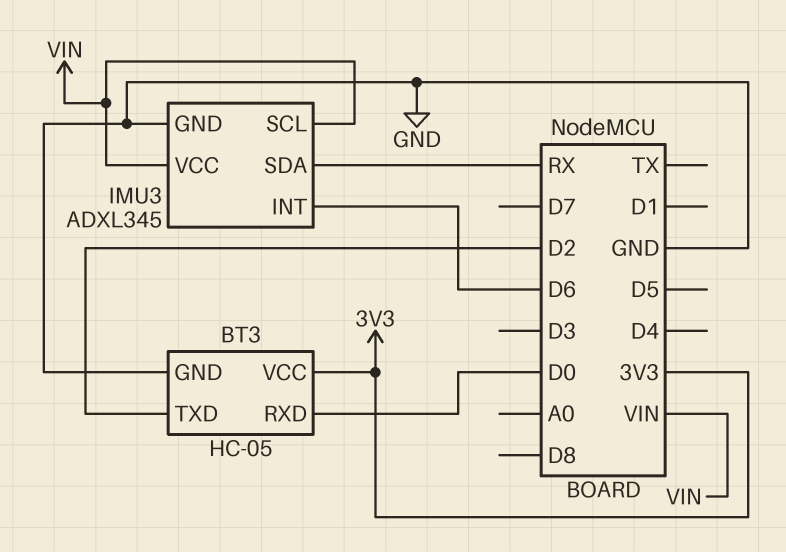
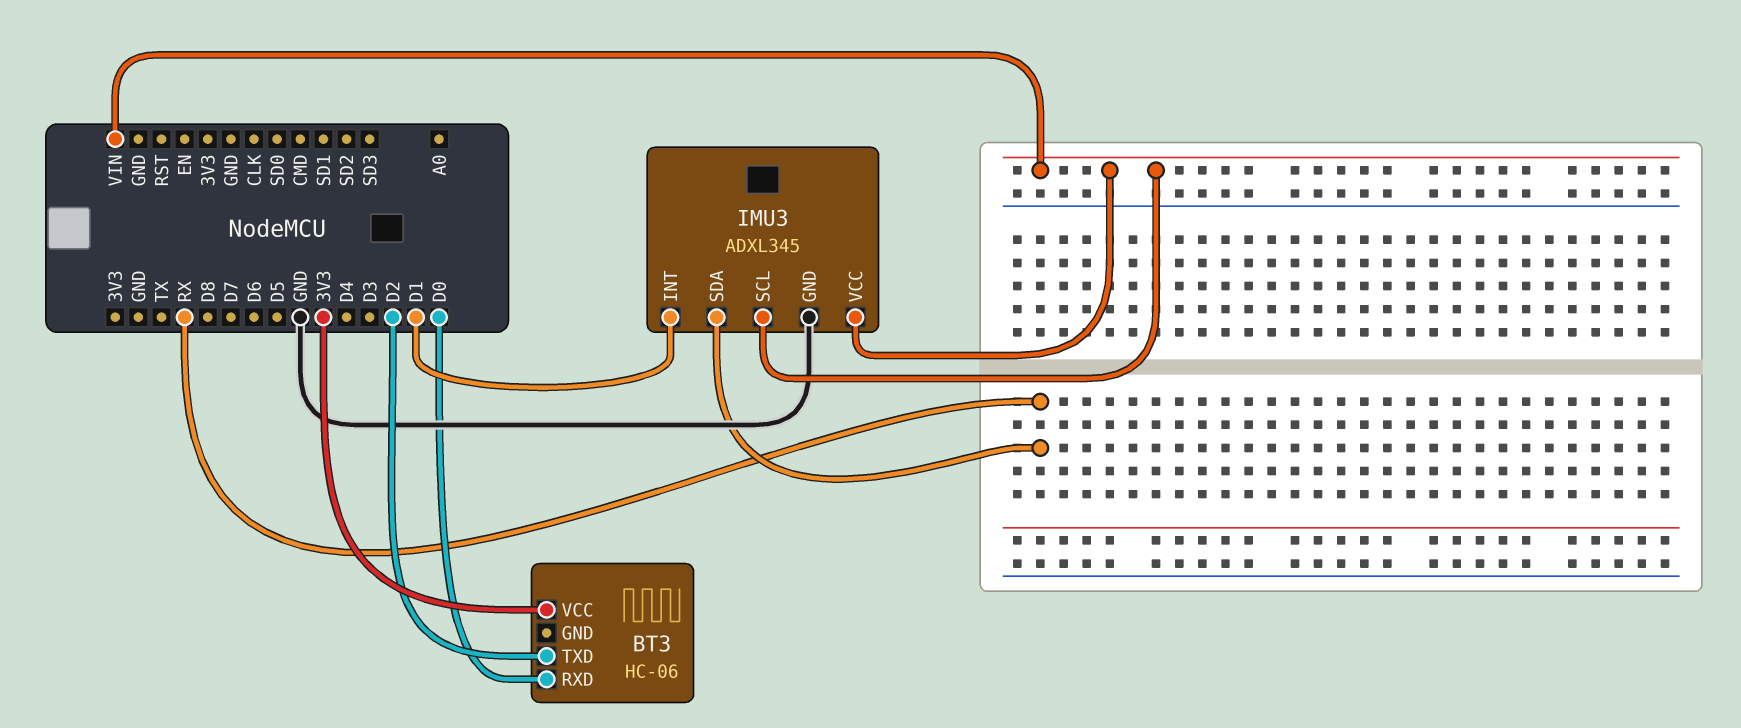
BT3: HC-05 -> HC-06
BT3 pin GND: GND -> none
IMU3 pin INT: D6 -> D1

